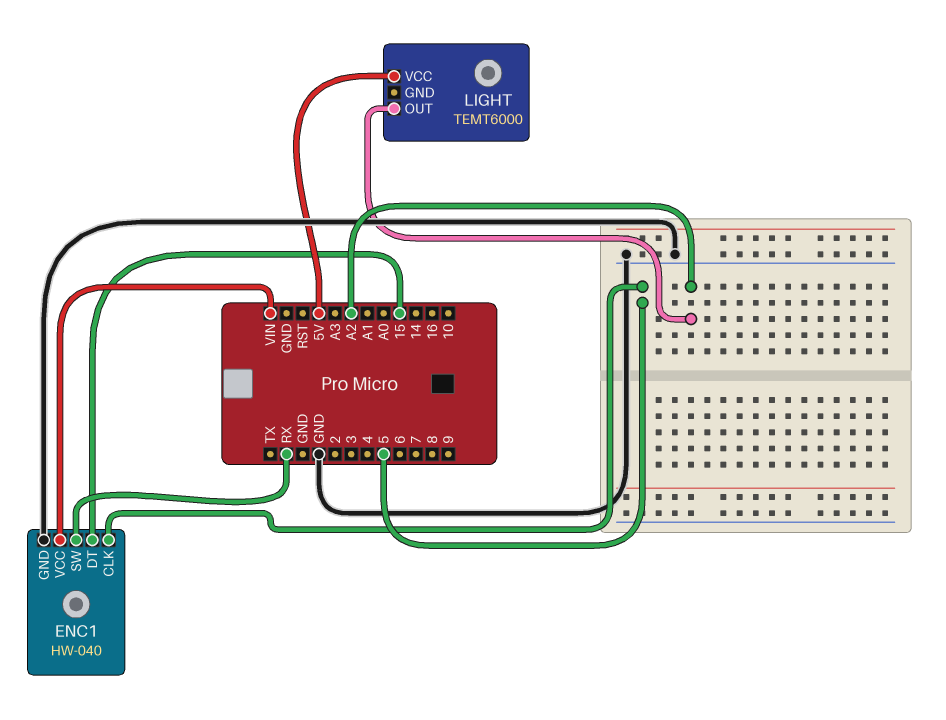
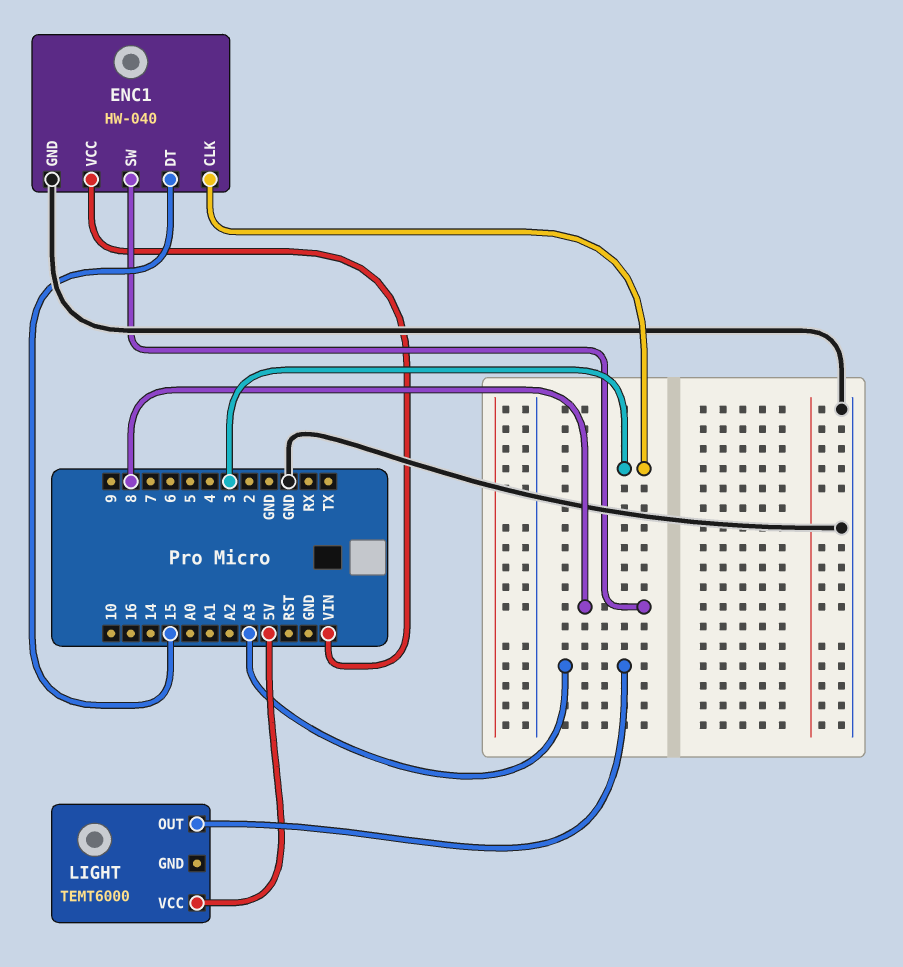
ENC1 pin CLK: 5 -> 3
ENC1 pin SW: RX -> 8
LIGHT pin OUT: A2 -> A3

